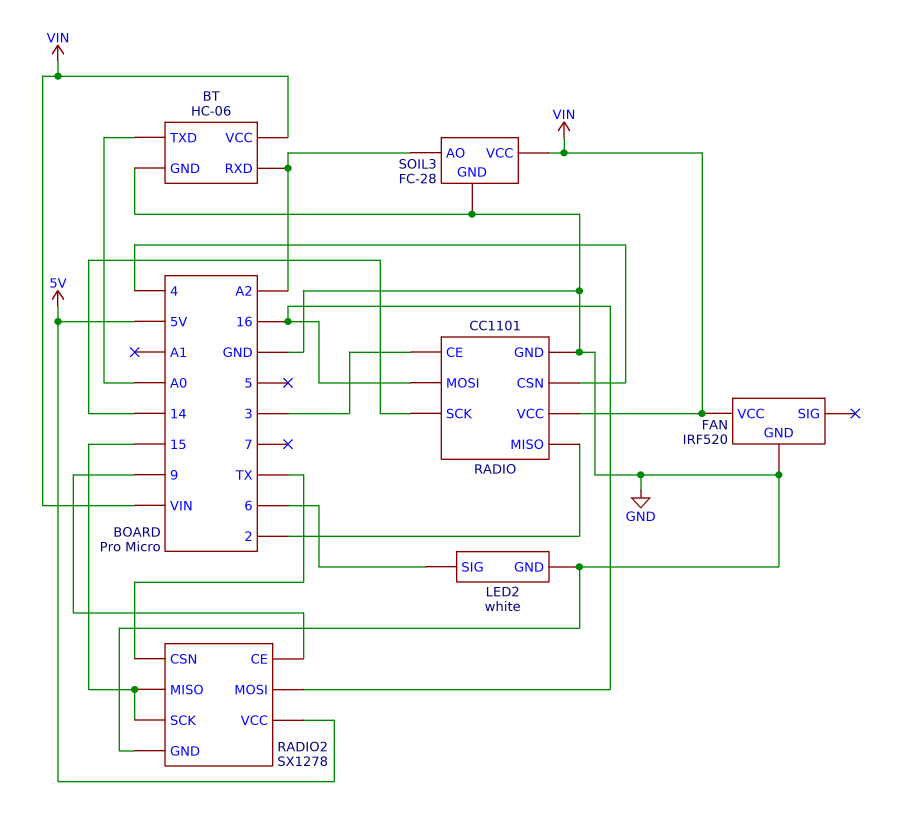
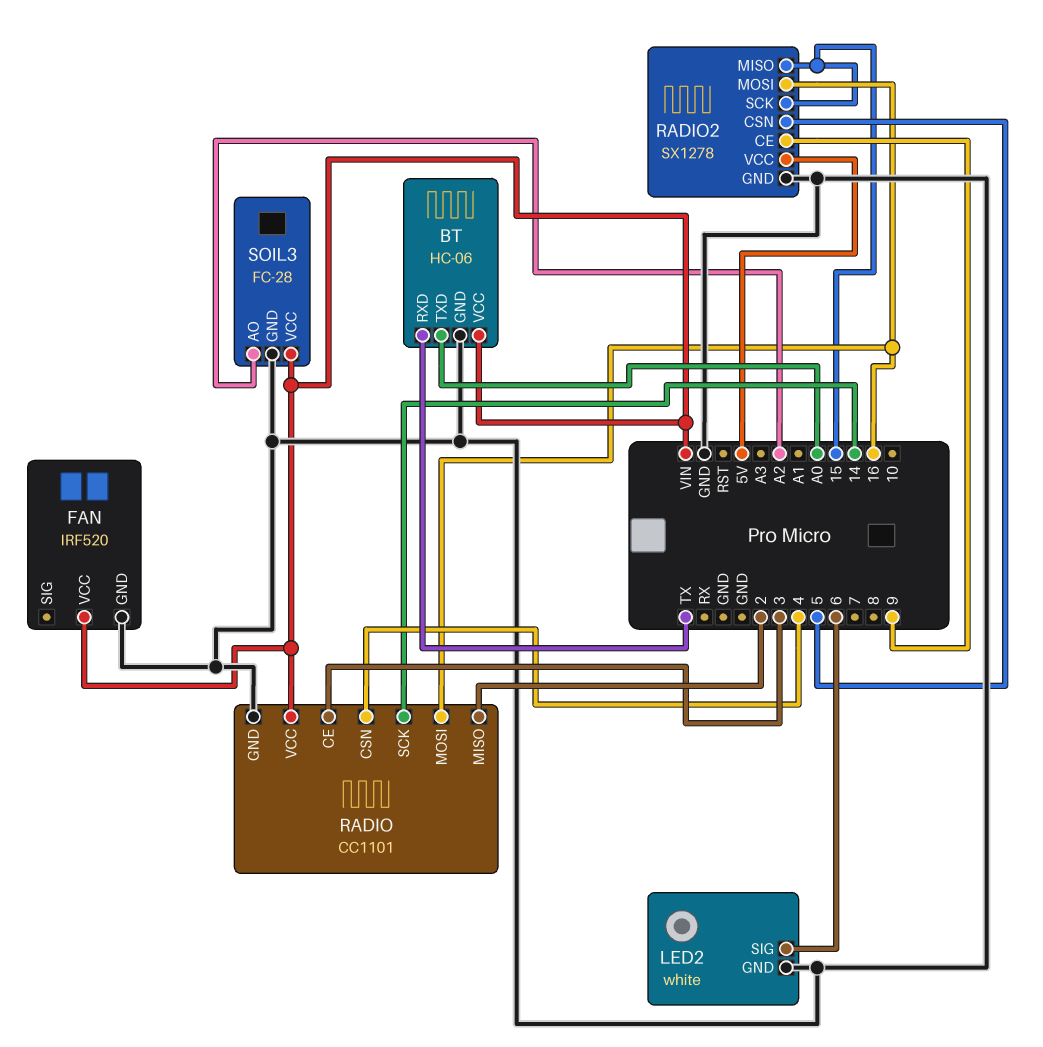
BT pin RXD: A2 -> TX
RADIO2 pin CSN: TX -> 5

